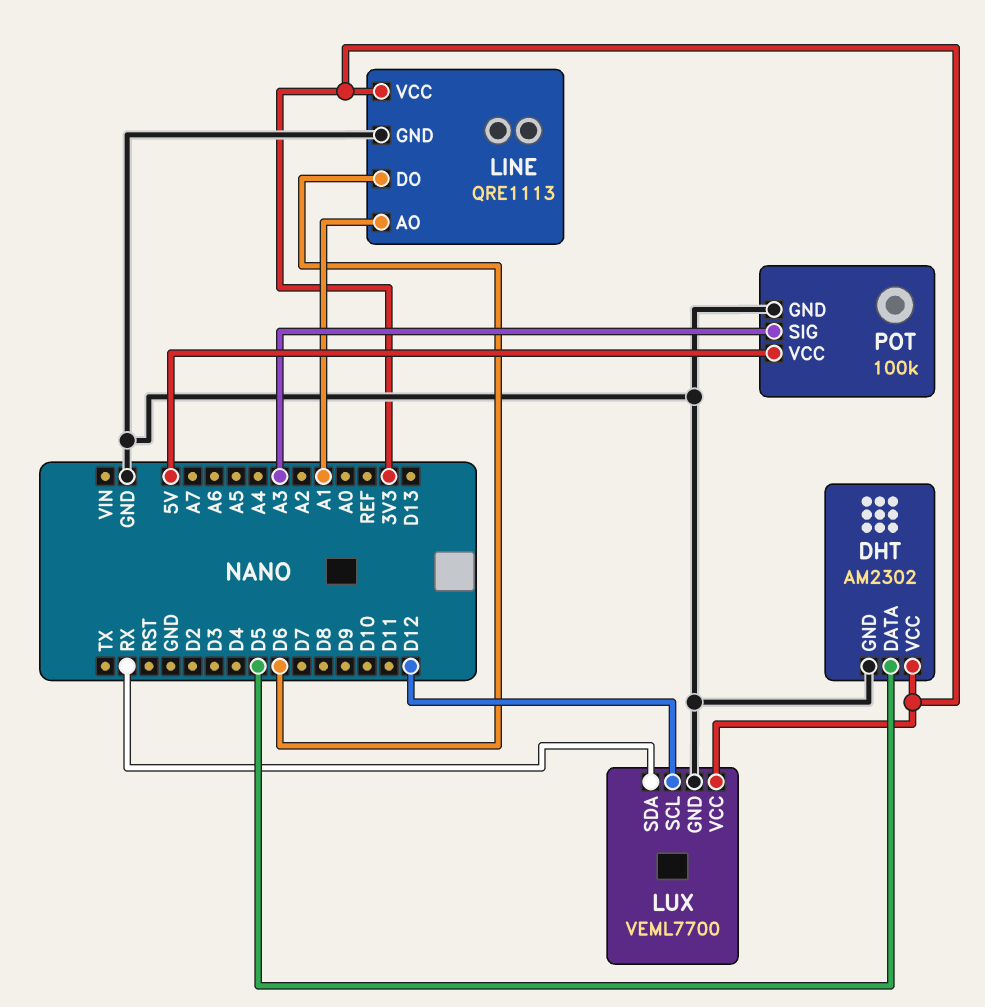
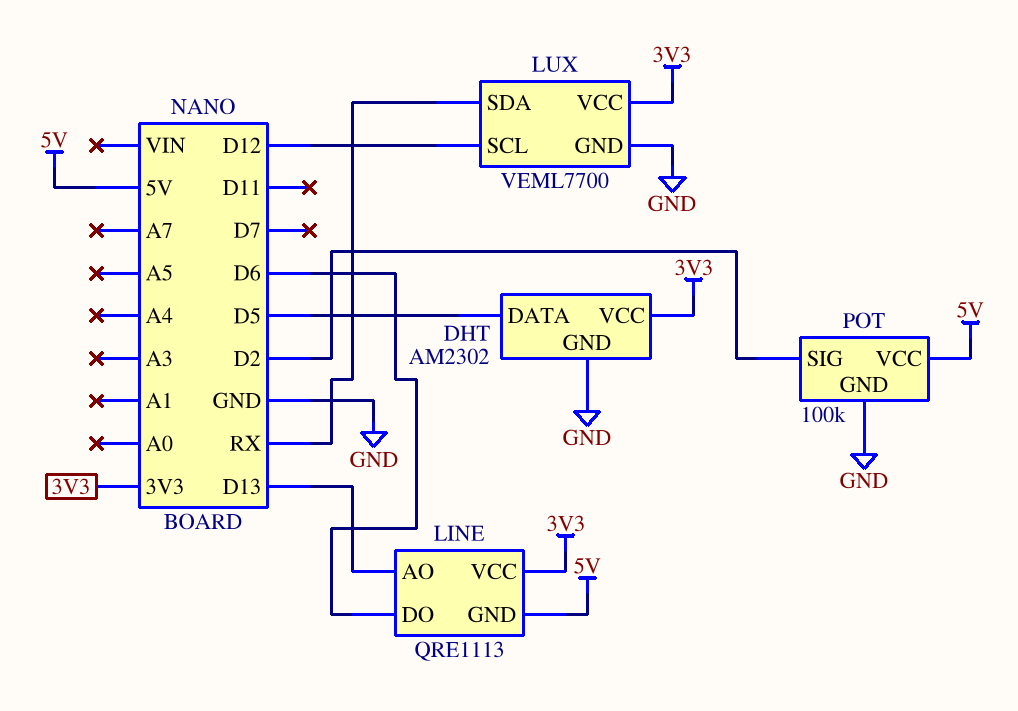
LINE pin AO: A1 -> D13
LINE pin GND: GND -> 5V
POT pin SIG: A3 -> D2

